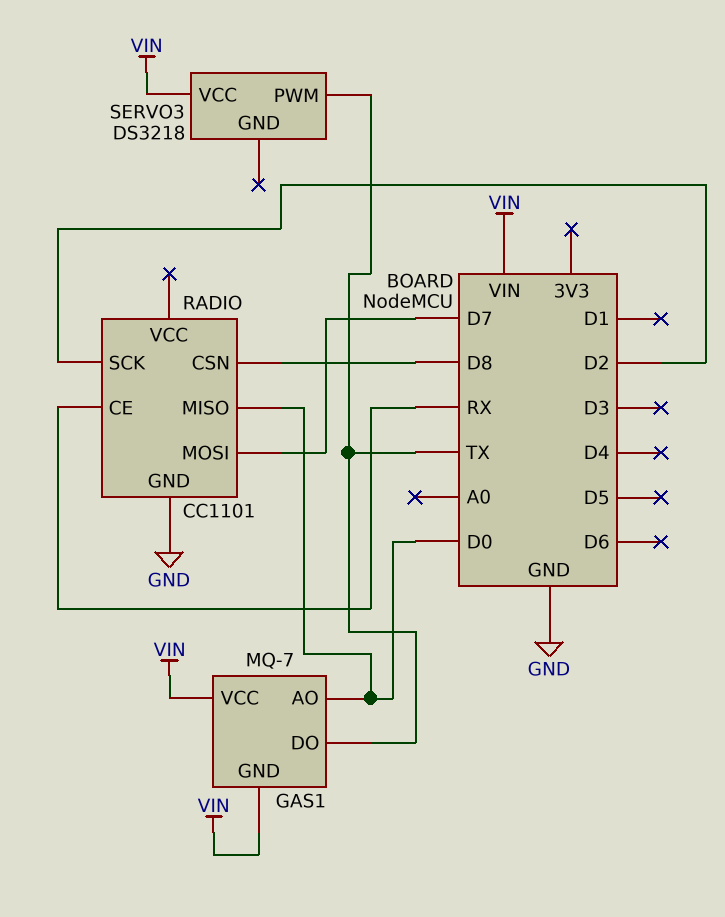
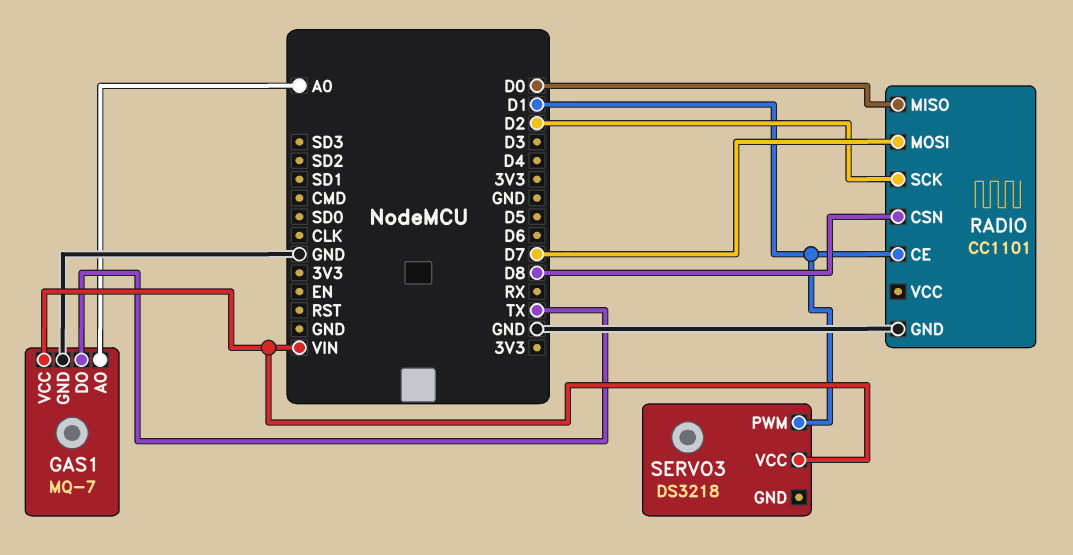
GAS1 pin AO: D0 -> A0
GAS1 pin GND: VIN -> GND
RADIO pin CE: RX -> D1
SERVO3 pin PWM: TX -> D1

